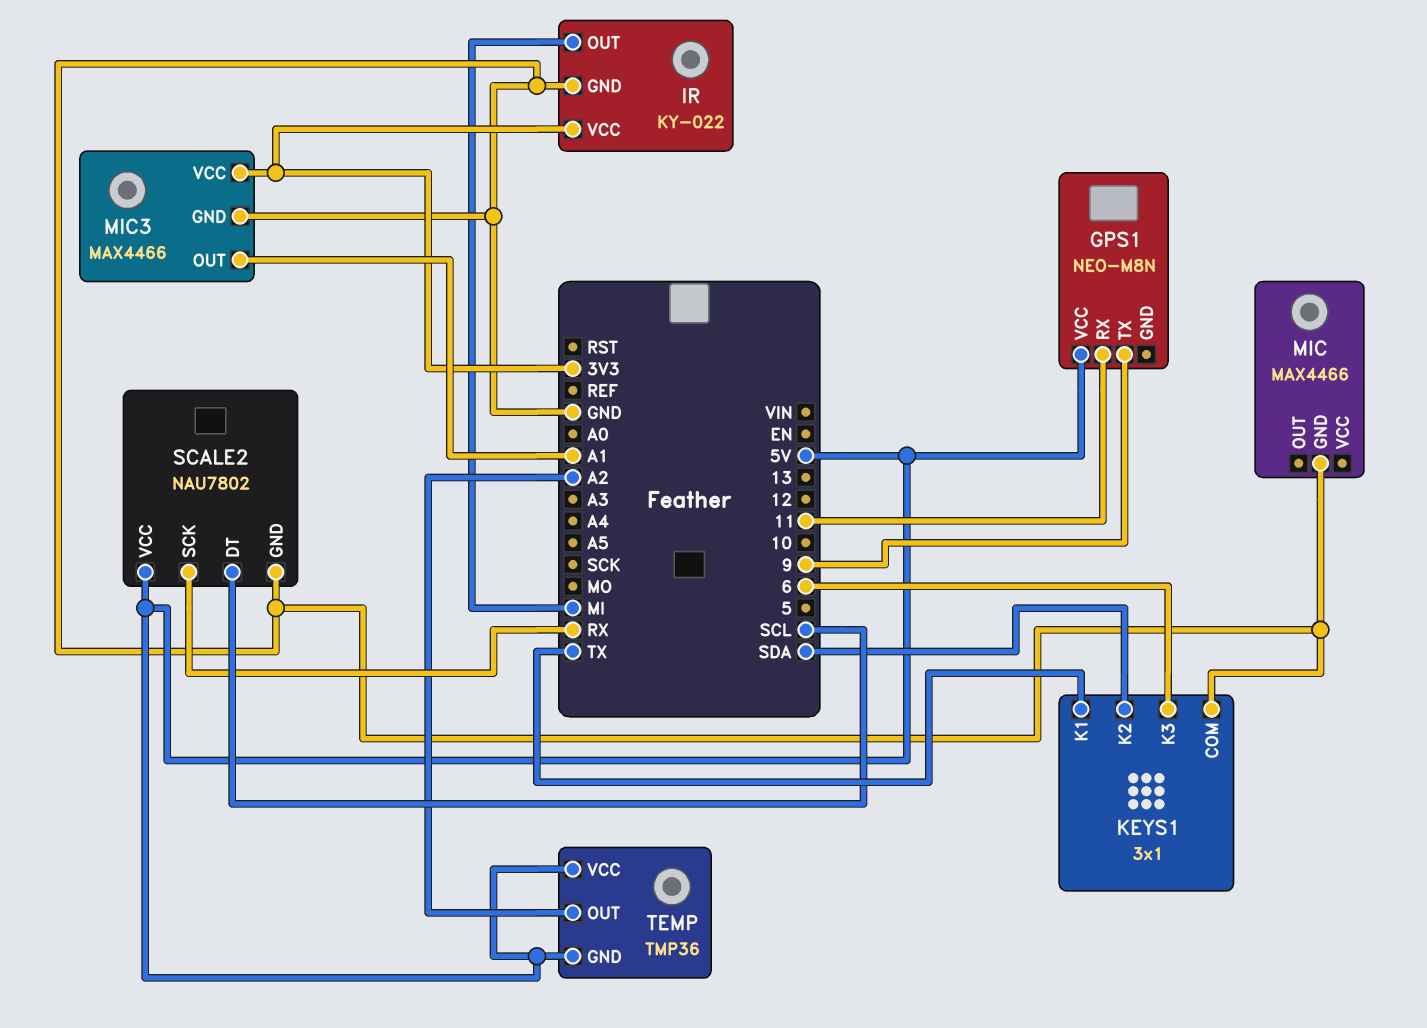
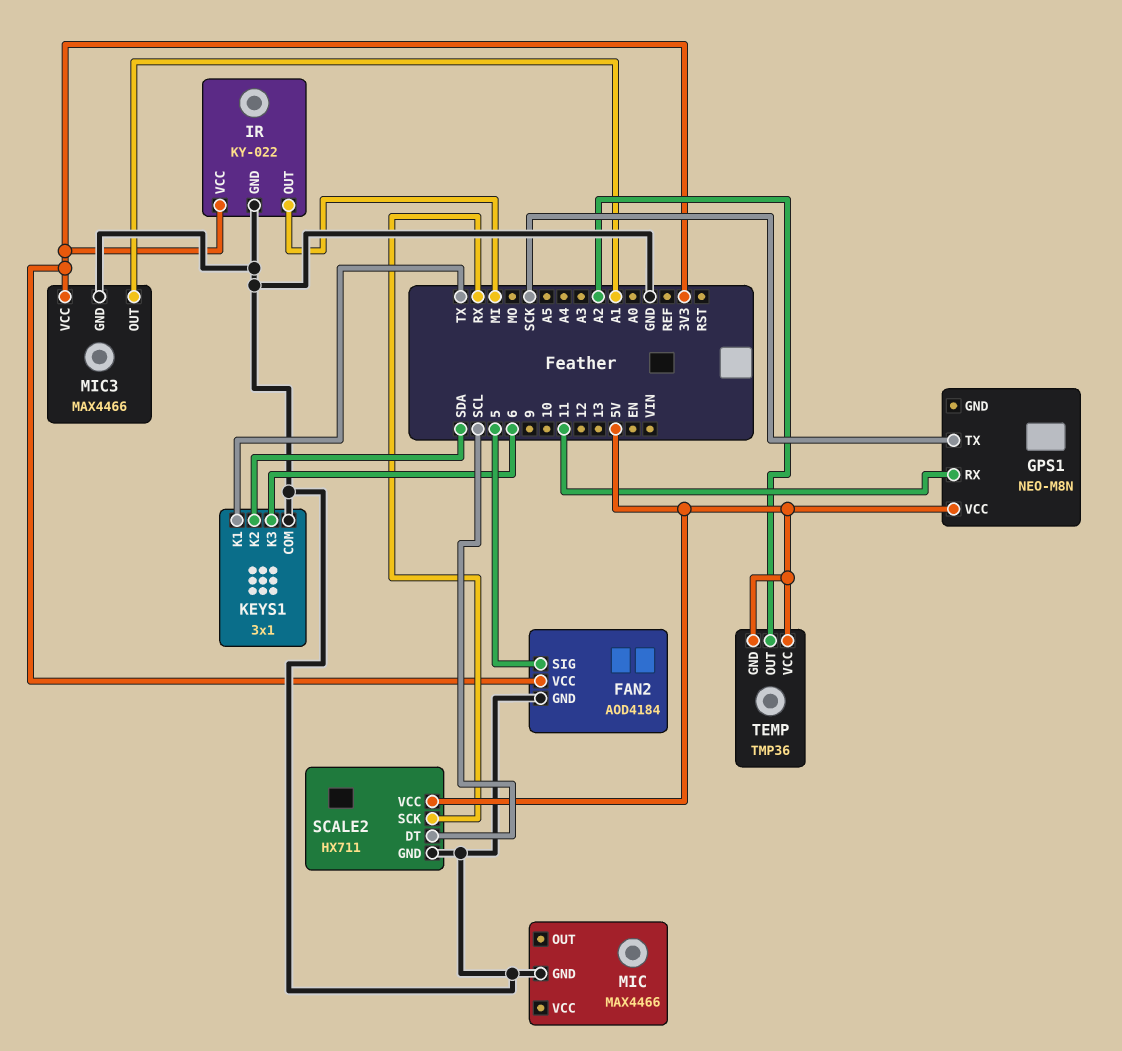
FAN2: none -> AOD4184
FAN2 pin GND: none -> GND
FAN2 pin SIG: none -> 5
FAN2 pin VCC: none -> 3V3
GPS1 pin TX: 9 -> SCK
SCALE2: NAU7802 -> HX711

